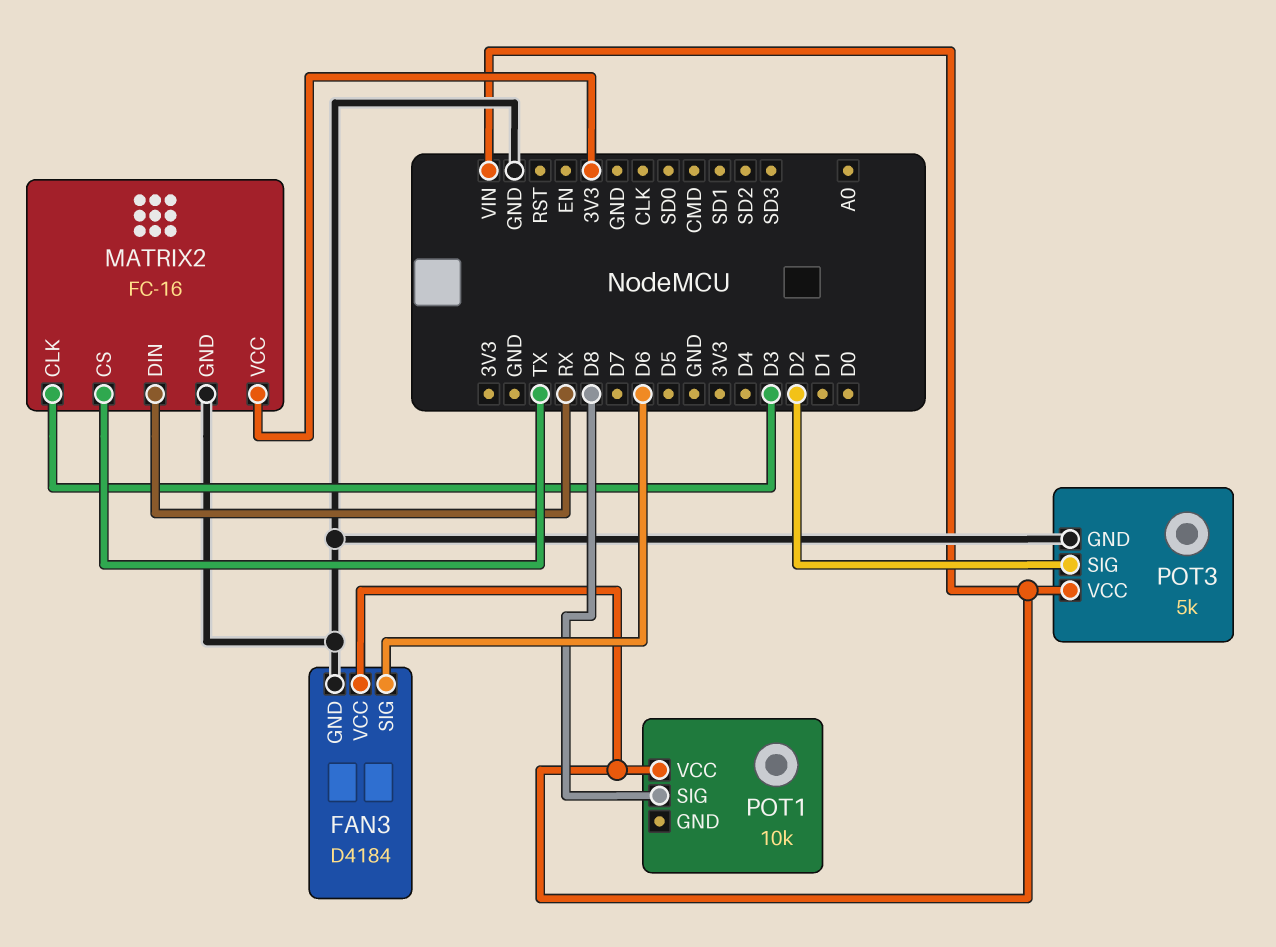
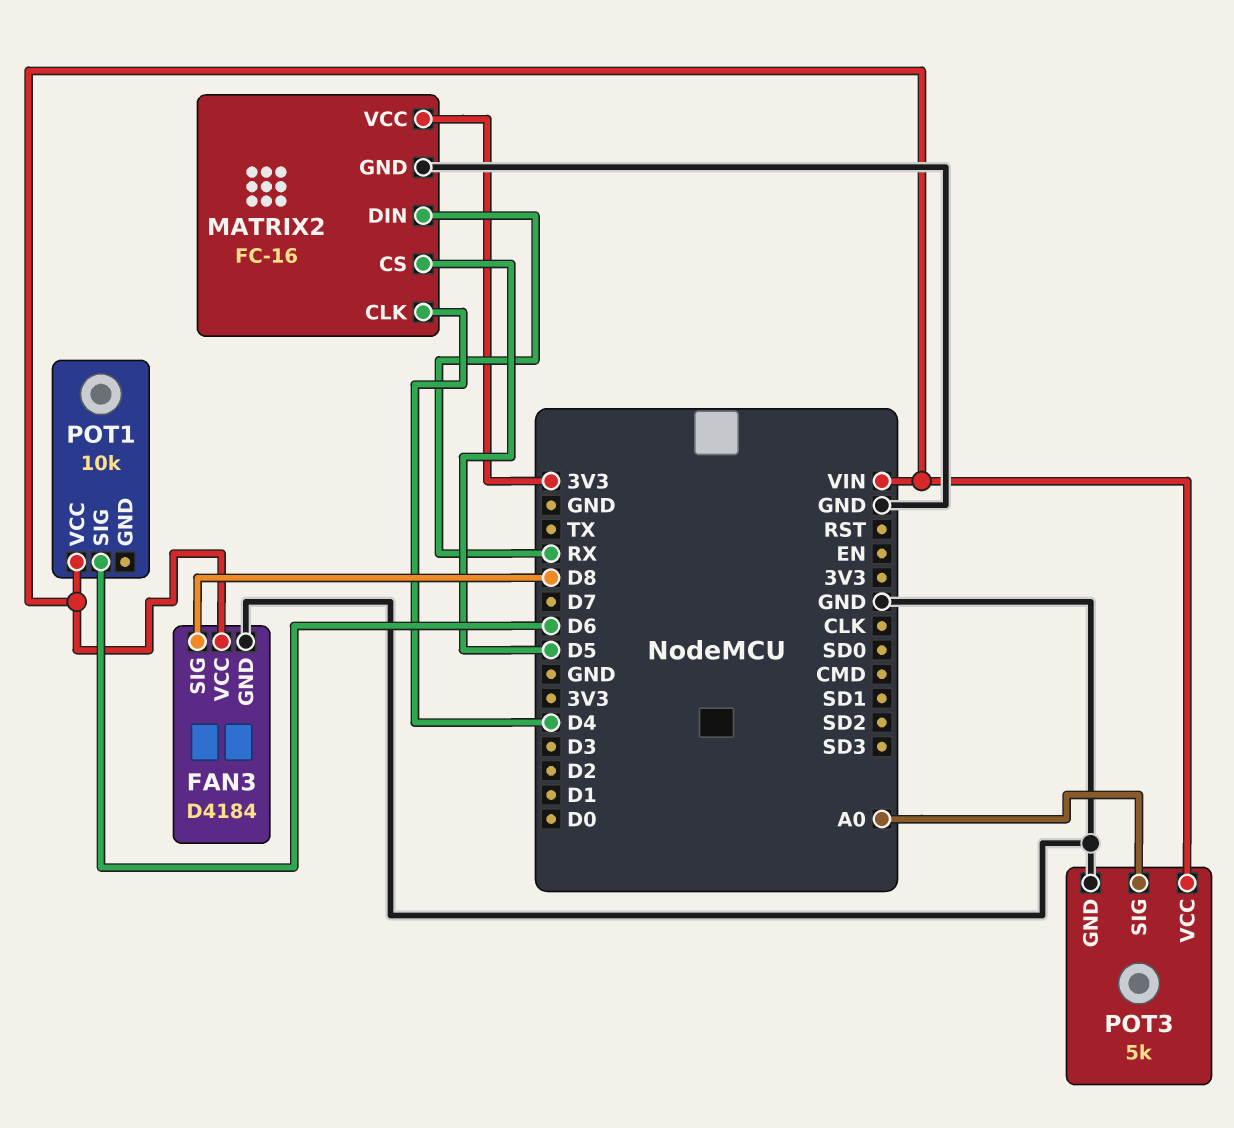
FAN3 pin SIG: D6 -> D8
MATRIX2 pin CLK: D3 -> D4
MATRIX2 pin CS: TX -> D5
POT1 pin SIG: D8 -> D6
POT3 pin SIG: D2 -> A0

